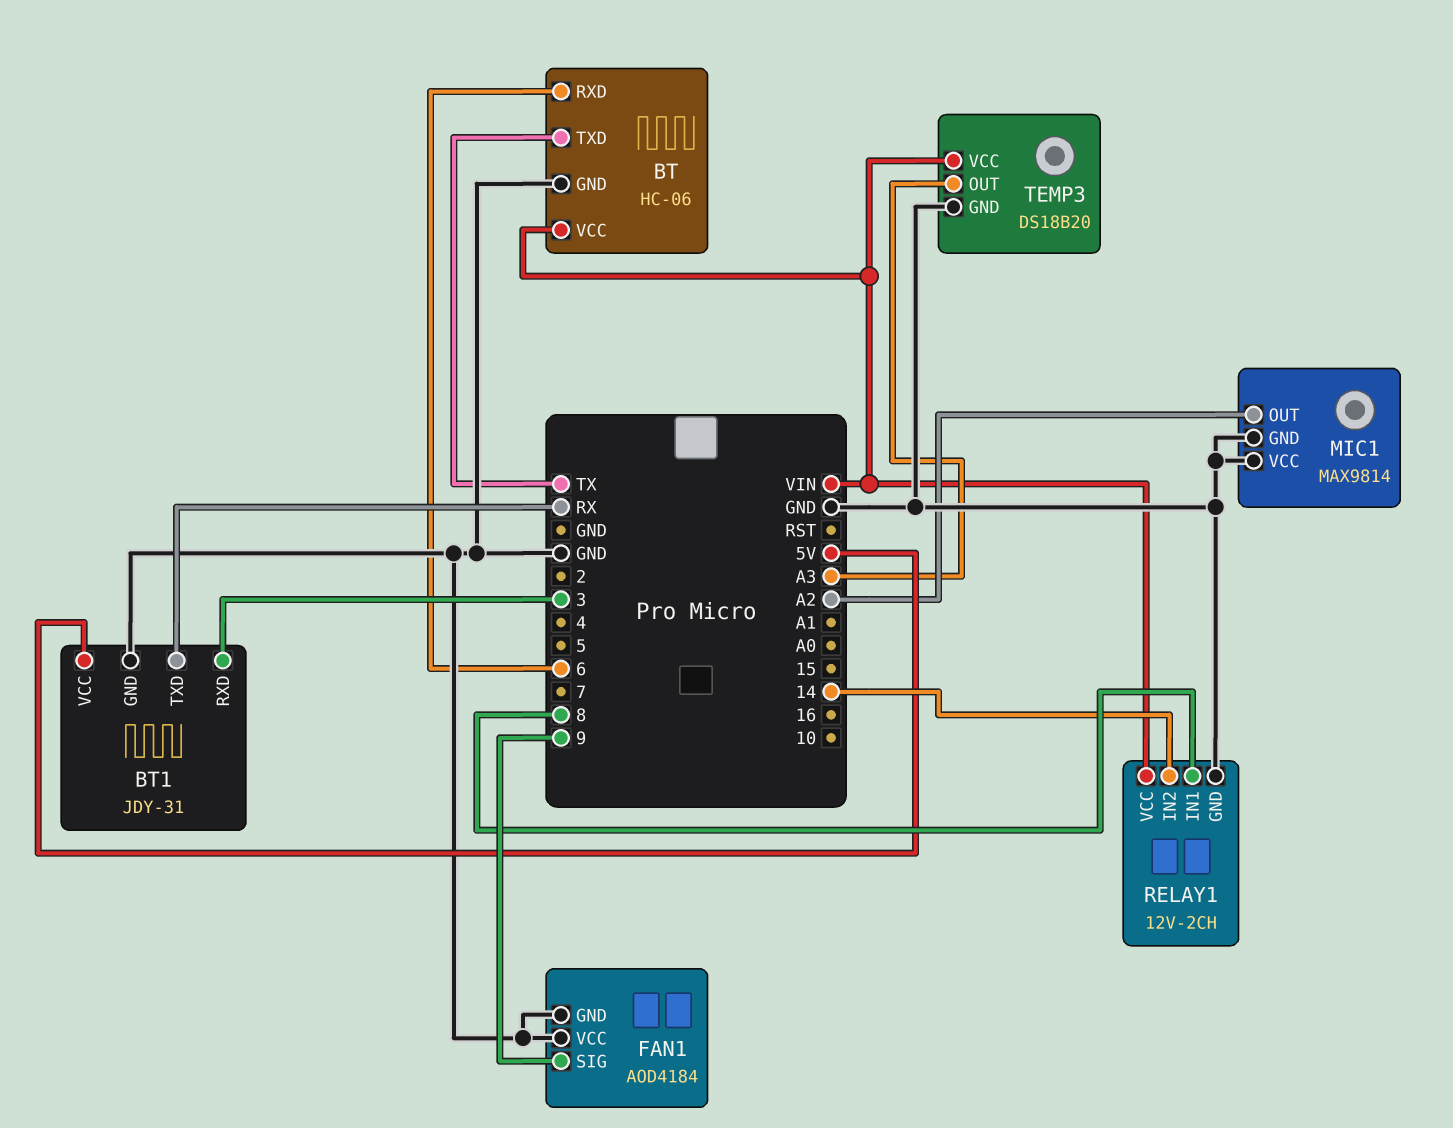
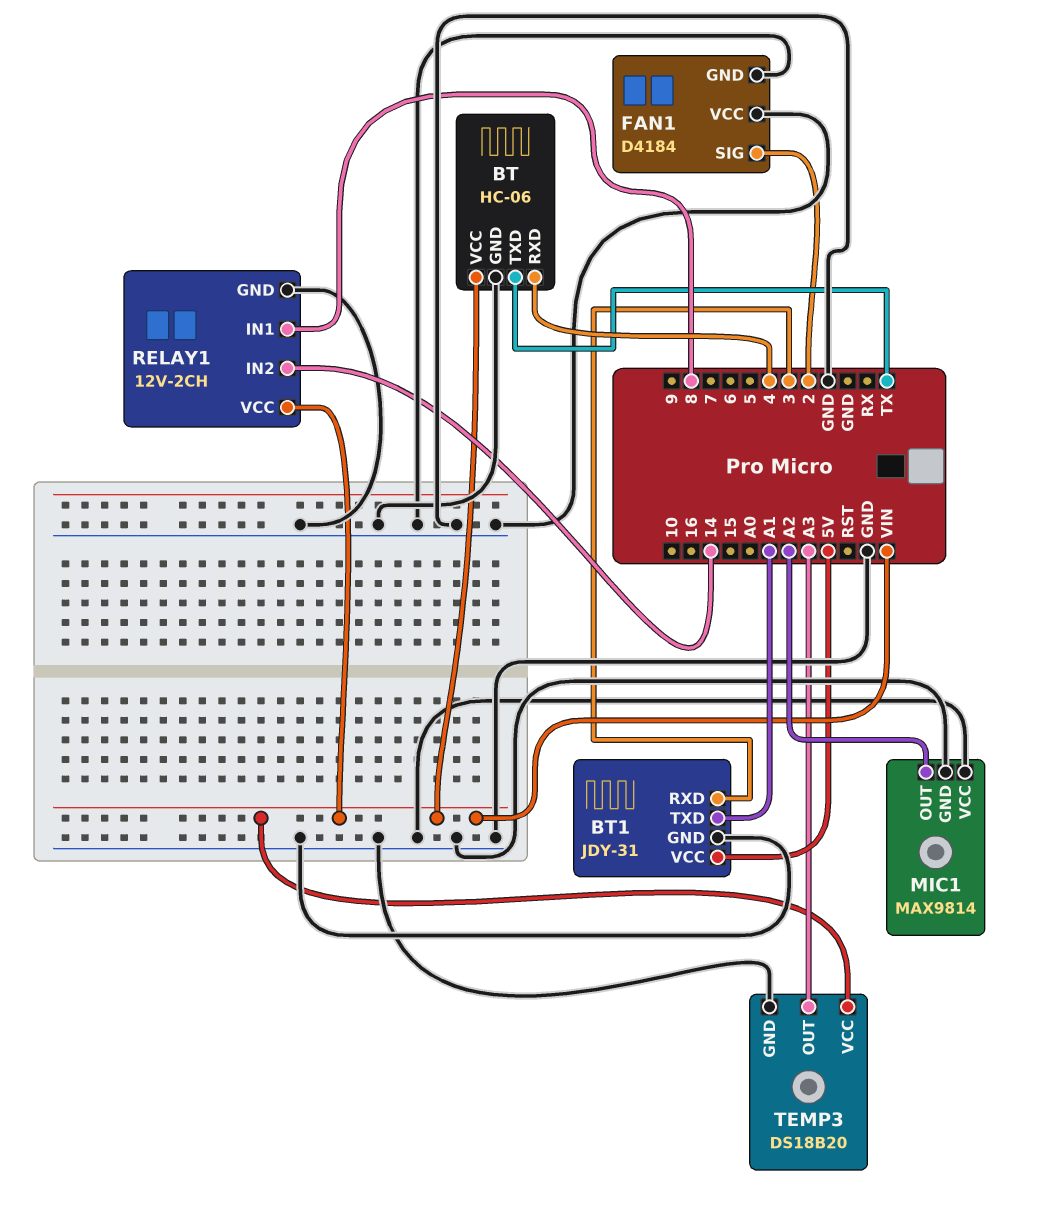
BT pin RXD: 6 -> 4
BT1 pin TXD: RX -> A1
FAN1: AOD4184 -> D4184
FAN1 pin SIG: 9 -> 2

